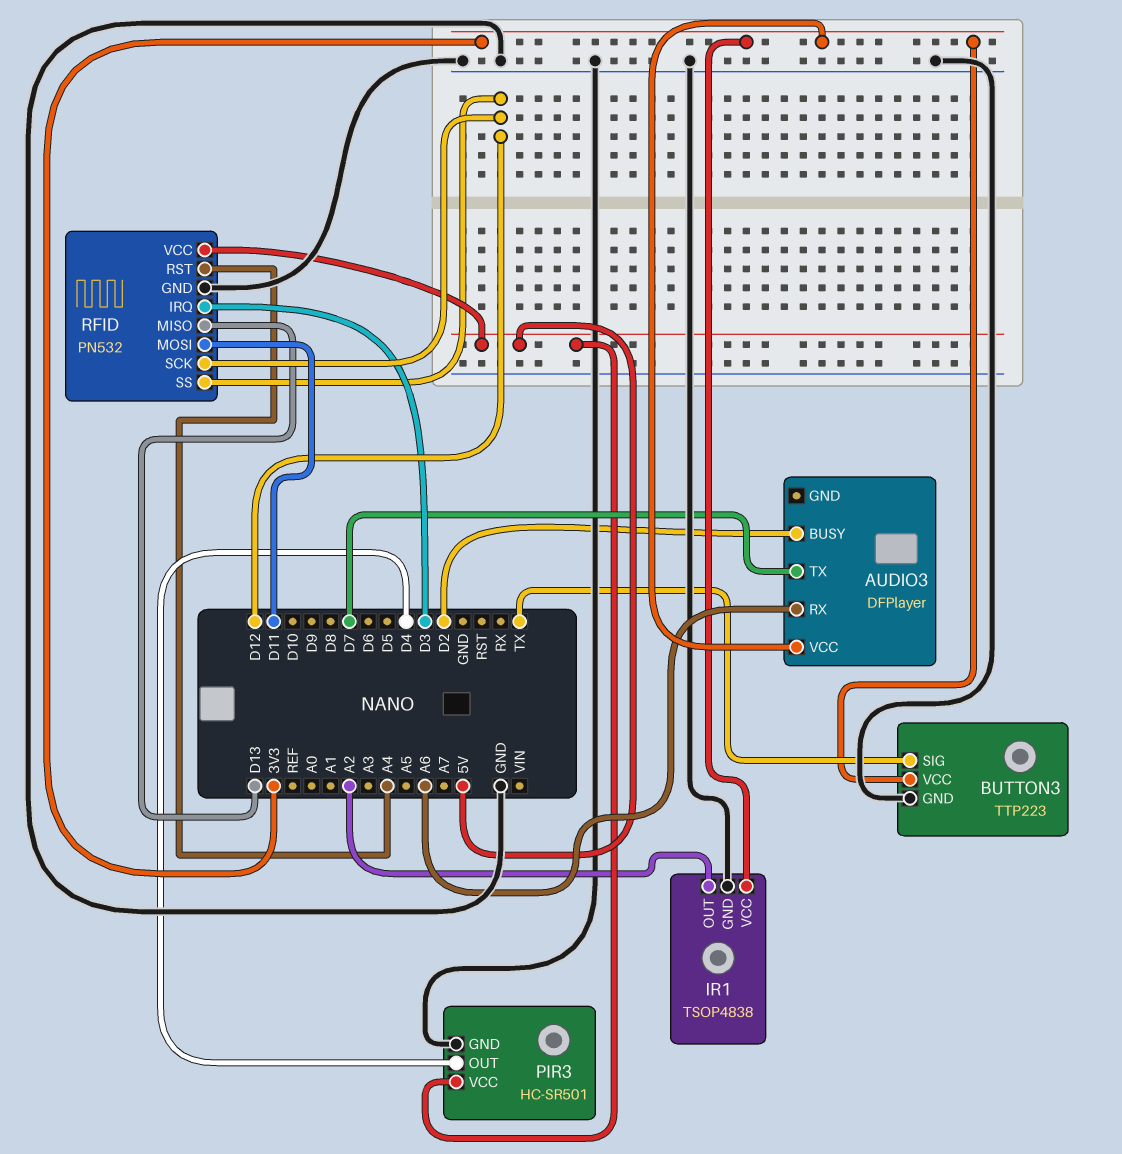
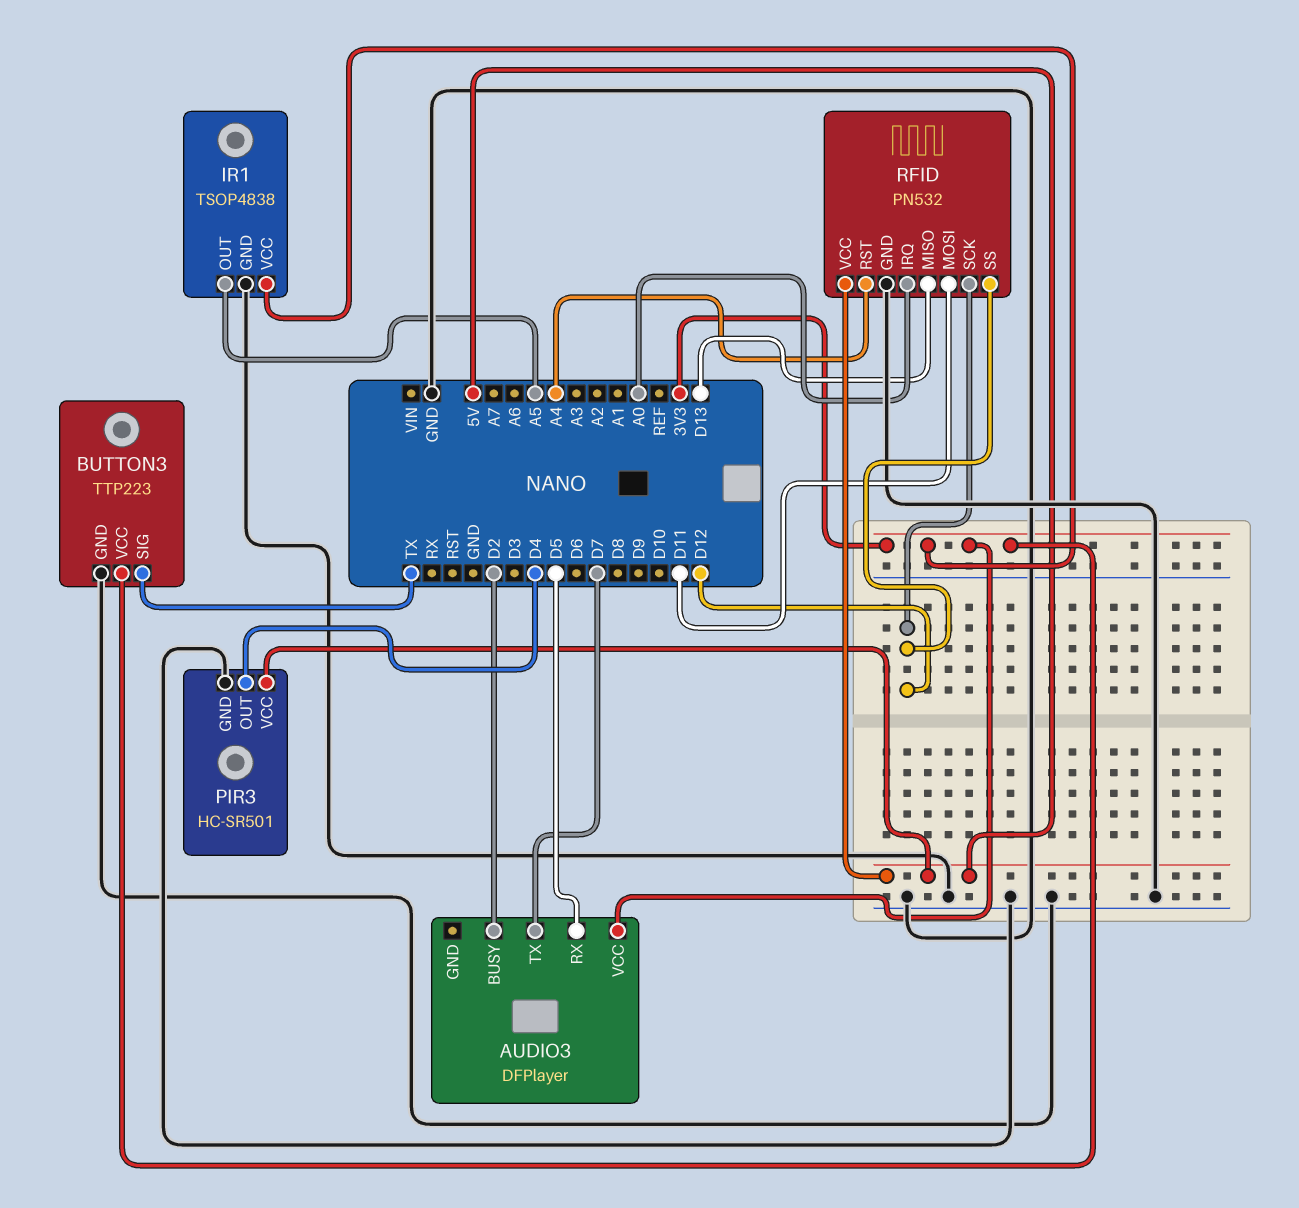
AUDIO3 pin RX: A6 -> D5
IR1 pin OUT: A2 -> A5
RFID pin IRQ: D3 -> A0

